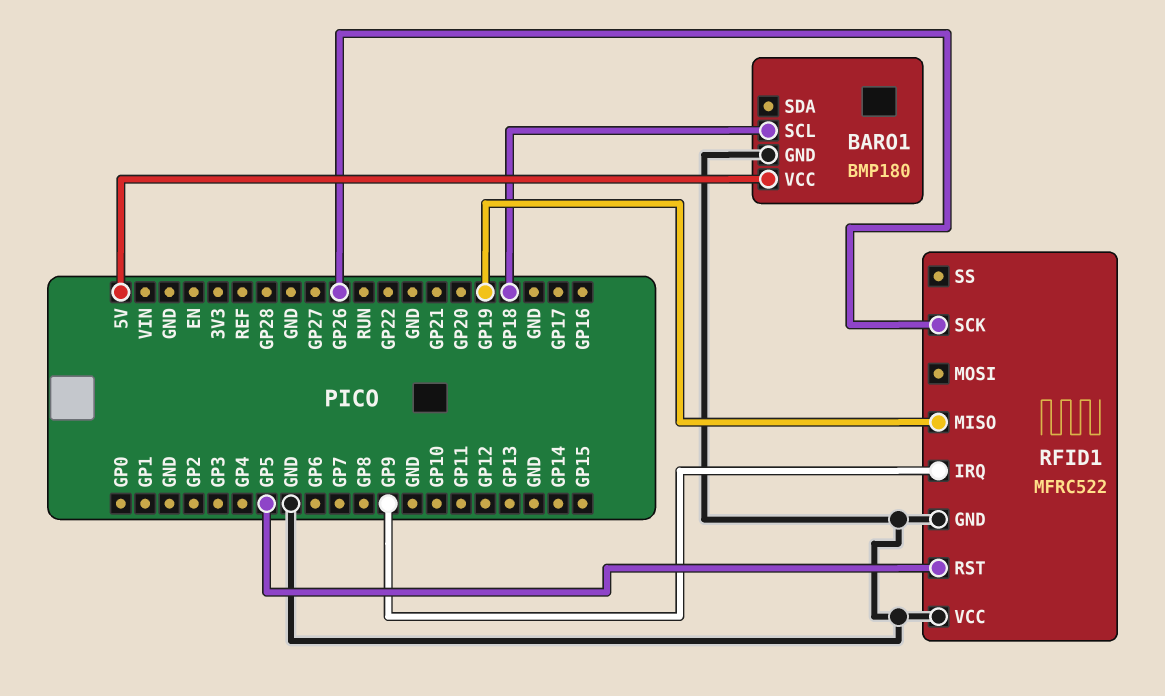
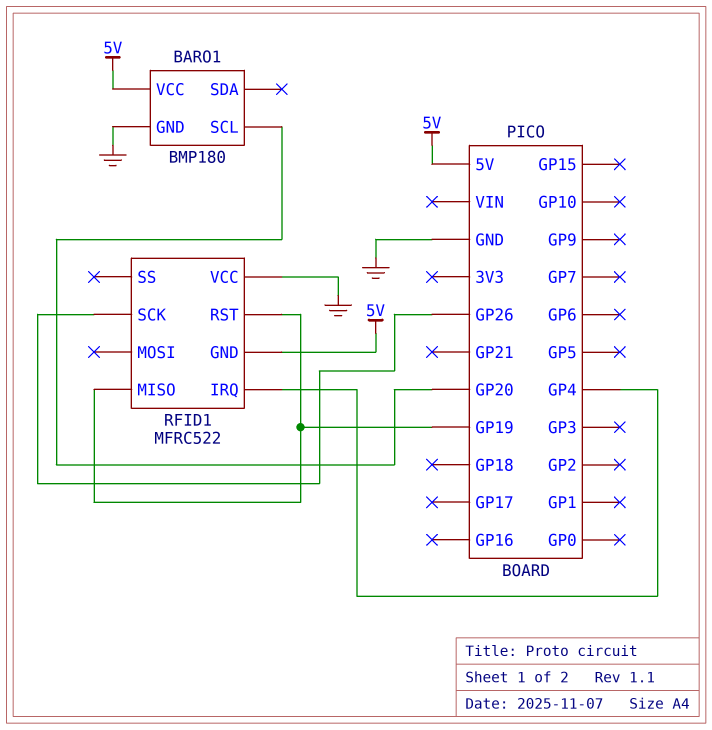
BARO1 pin SCL: GP18 -> GP20
RFID1 pin GND: GND -> 5V
RFID1 pin IRQ: GP9 -> GP4
RFID1 pin RST: GP5 -> GP19

